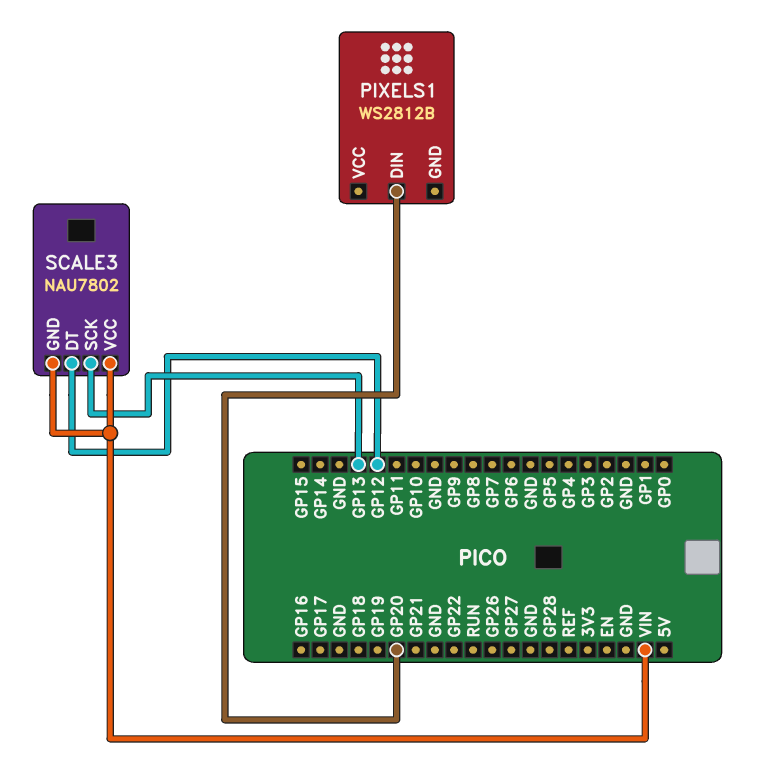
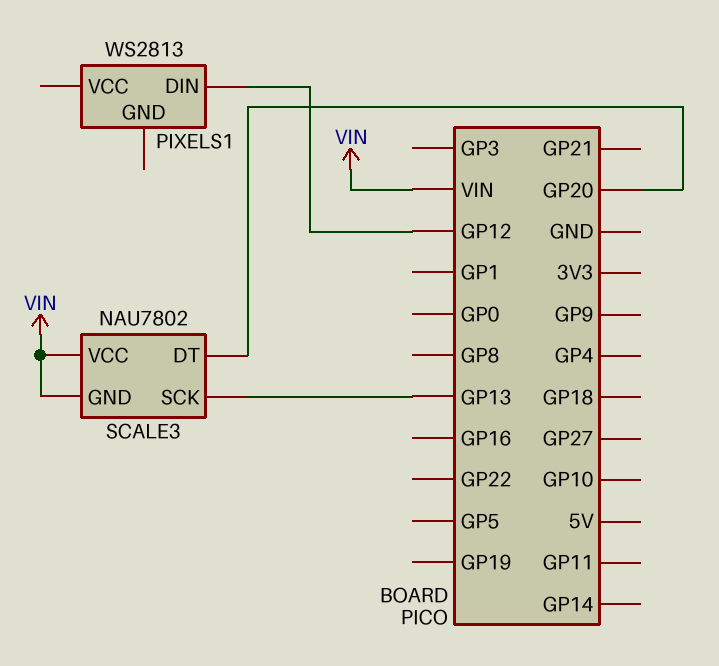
PIXELS1: WS2812B -> WS2813
PIXELS1 pin DIN: GP20 -> GP12
SCALE3 pin DT: GP12 -> GP20

